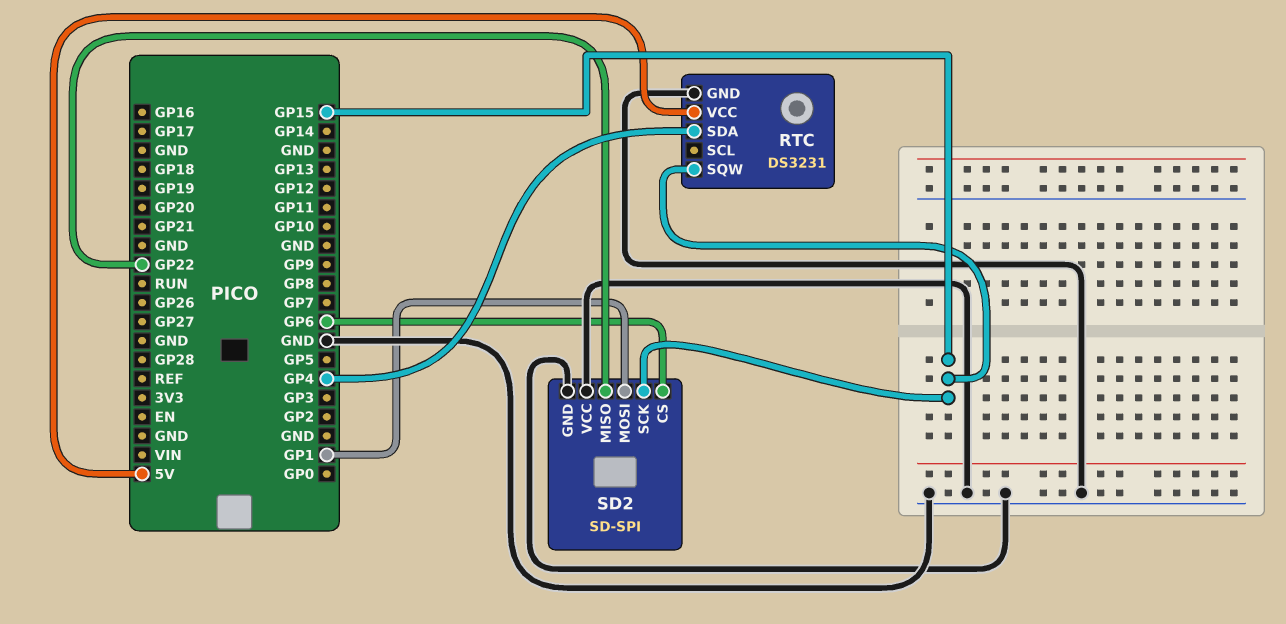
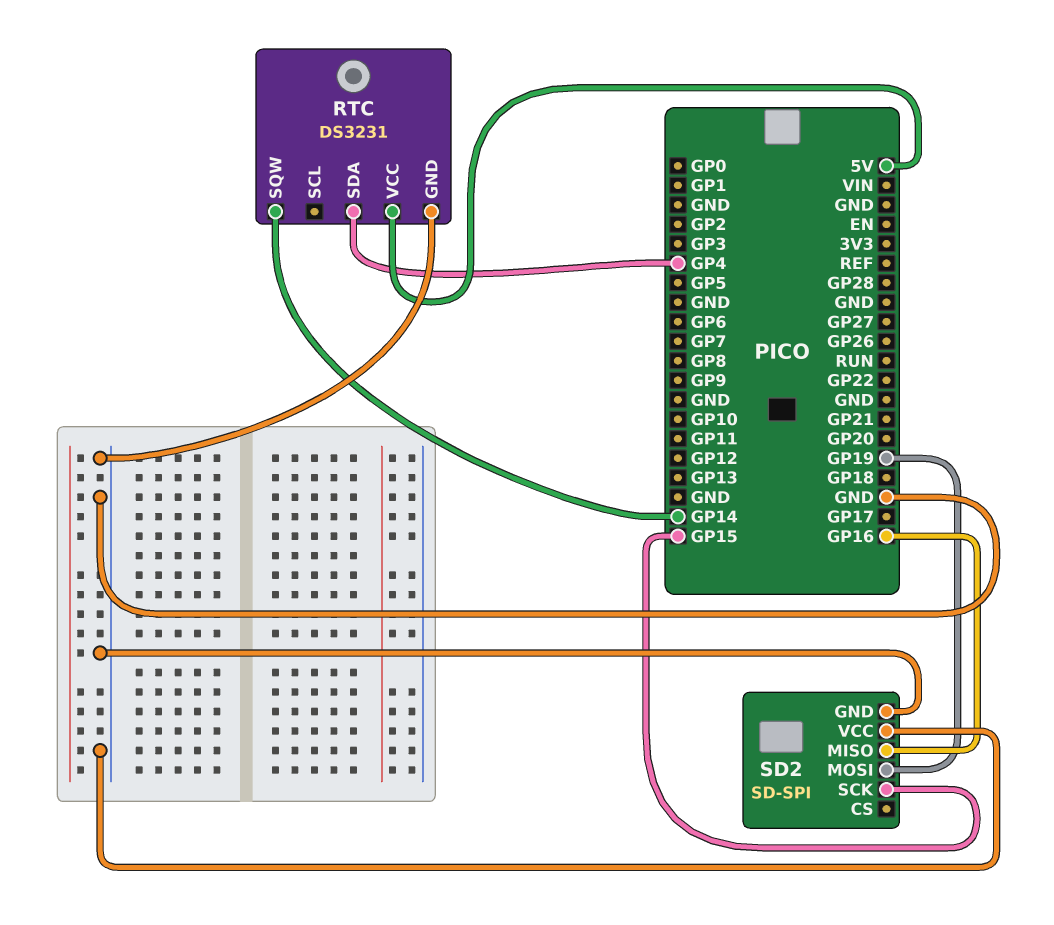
RTC pin SQW: GP15 -> GP14
SD2 pin CS: GP6 -> none
SD2 pin MISO: GP22 -> GP16
SD2 pin MOSI: GP1 -> GP19

